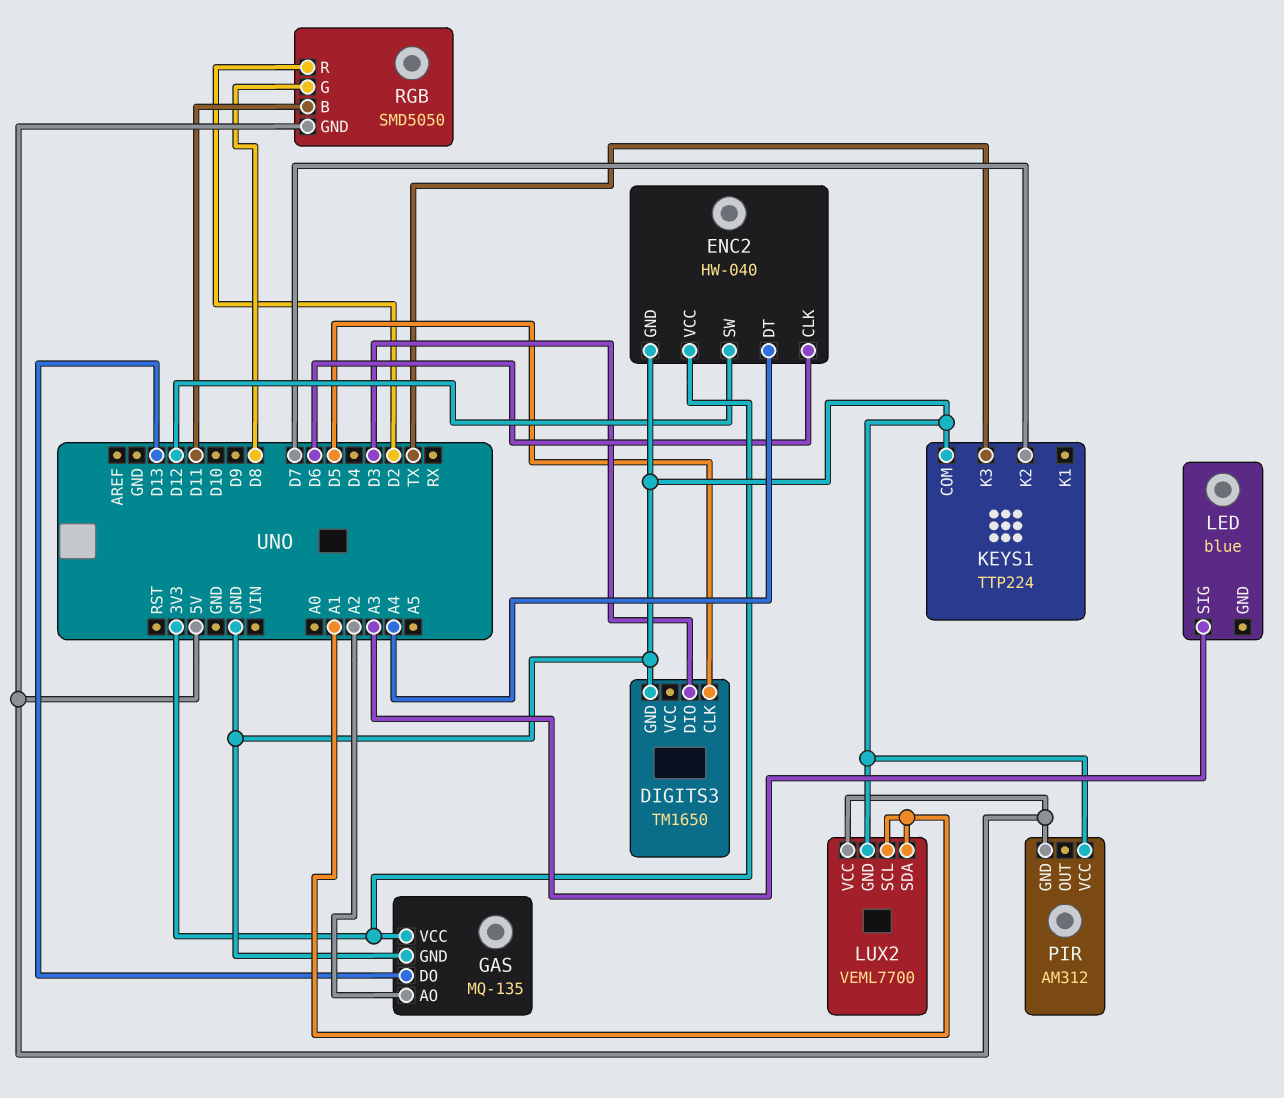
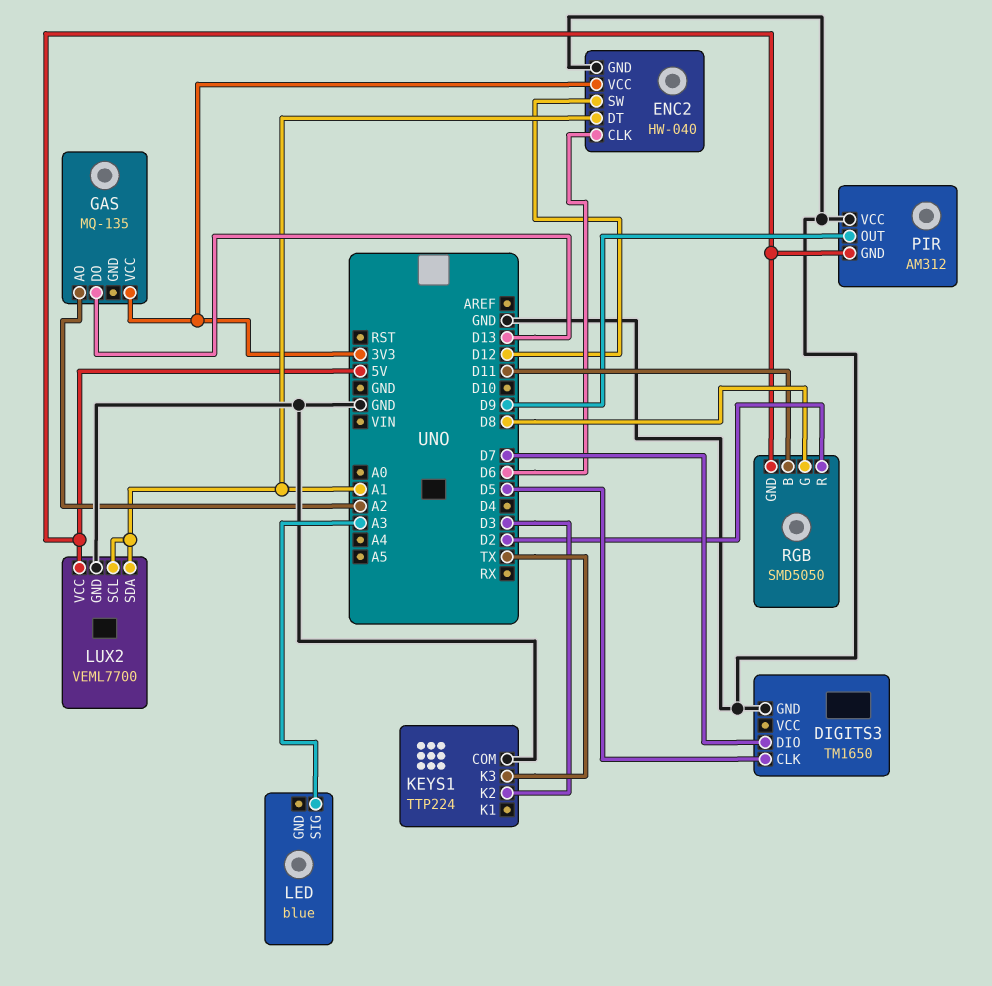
DIGITS3 pin DIO: D3 -> D7
ENC2 pin DT: A4 -> A1
GAS pin GND: GND -> none
KEYS1 pin K2: D7 -> D3
PIR pin OUT: none -> D9

